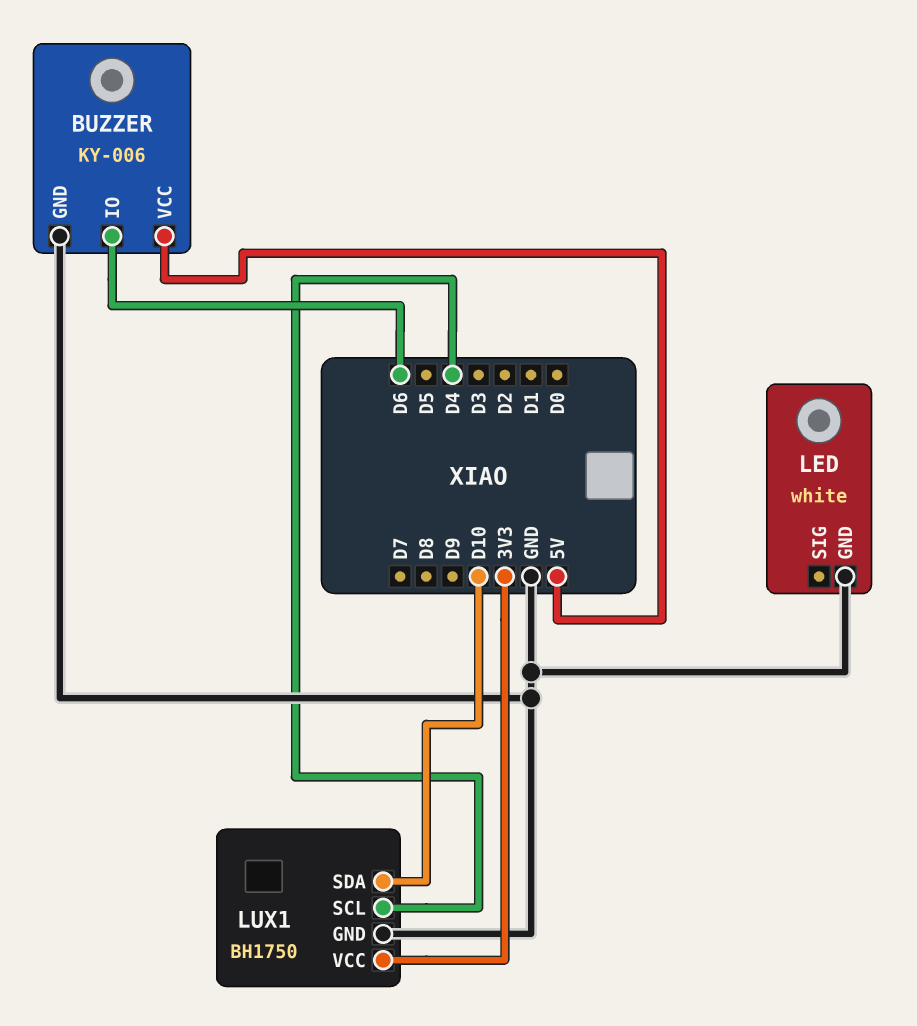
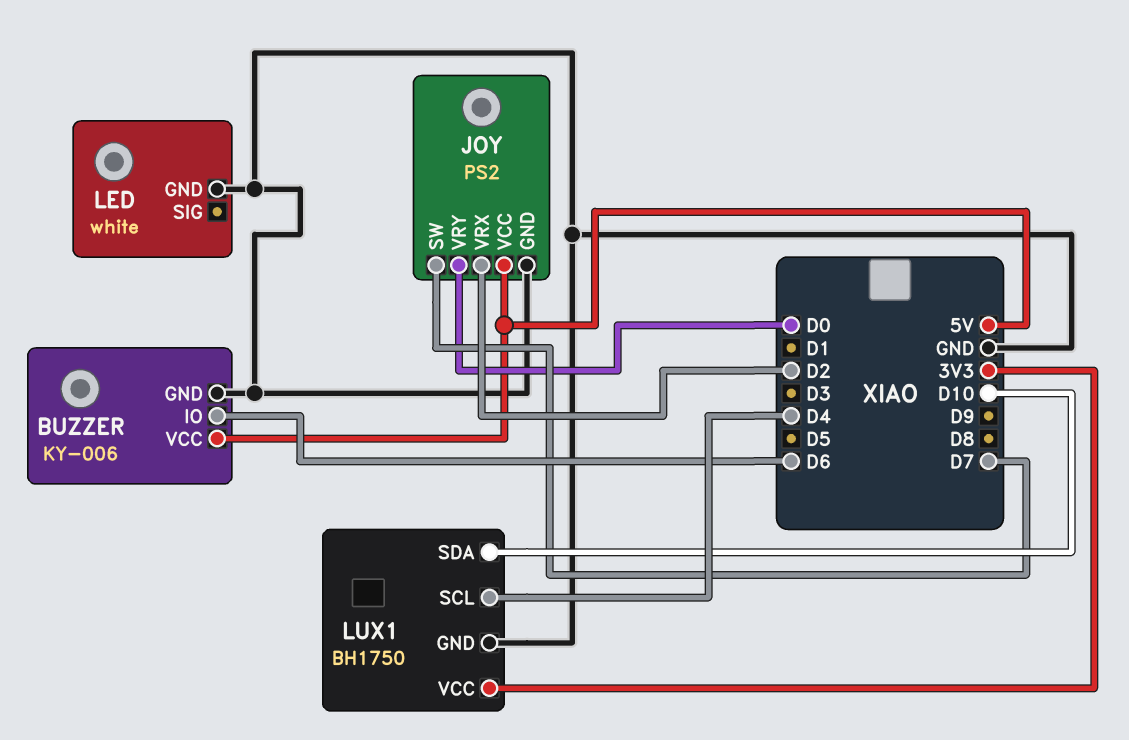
JOY: none -> PS2
JOY pin GND: none -> GND
JOY pin SW: none -> D7
JOY pin VCC: none -> 5V
JOY pin VRX: none -> D2
JOY pin VRY: none -> D0

